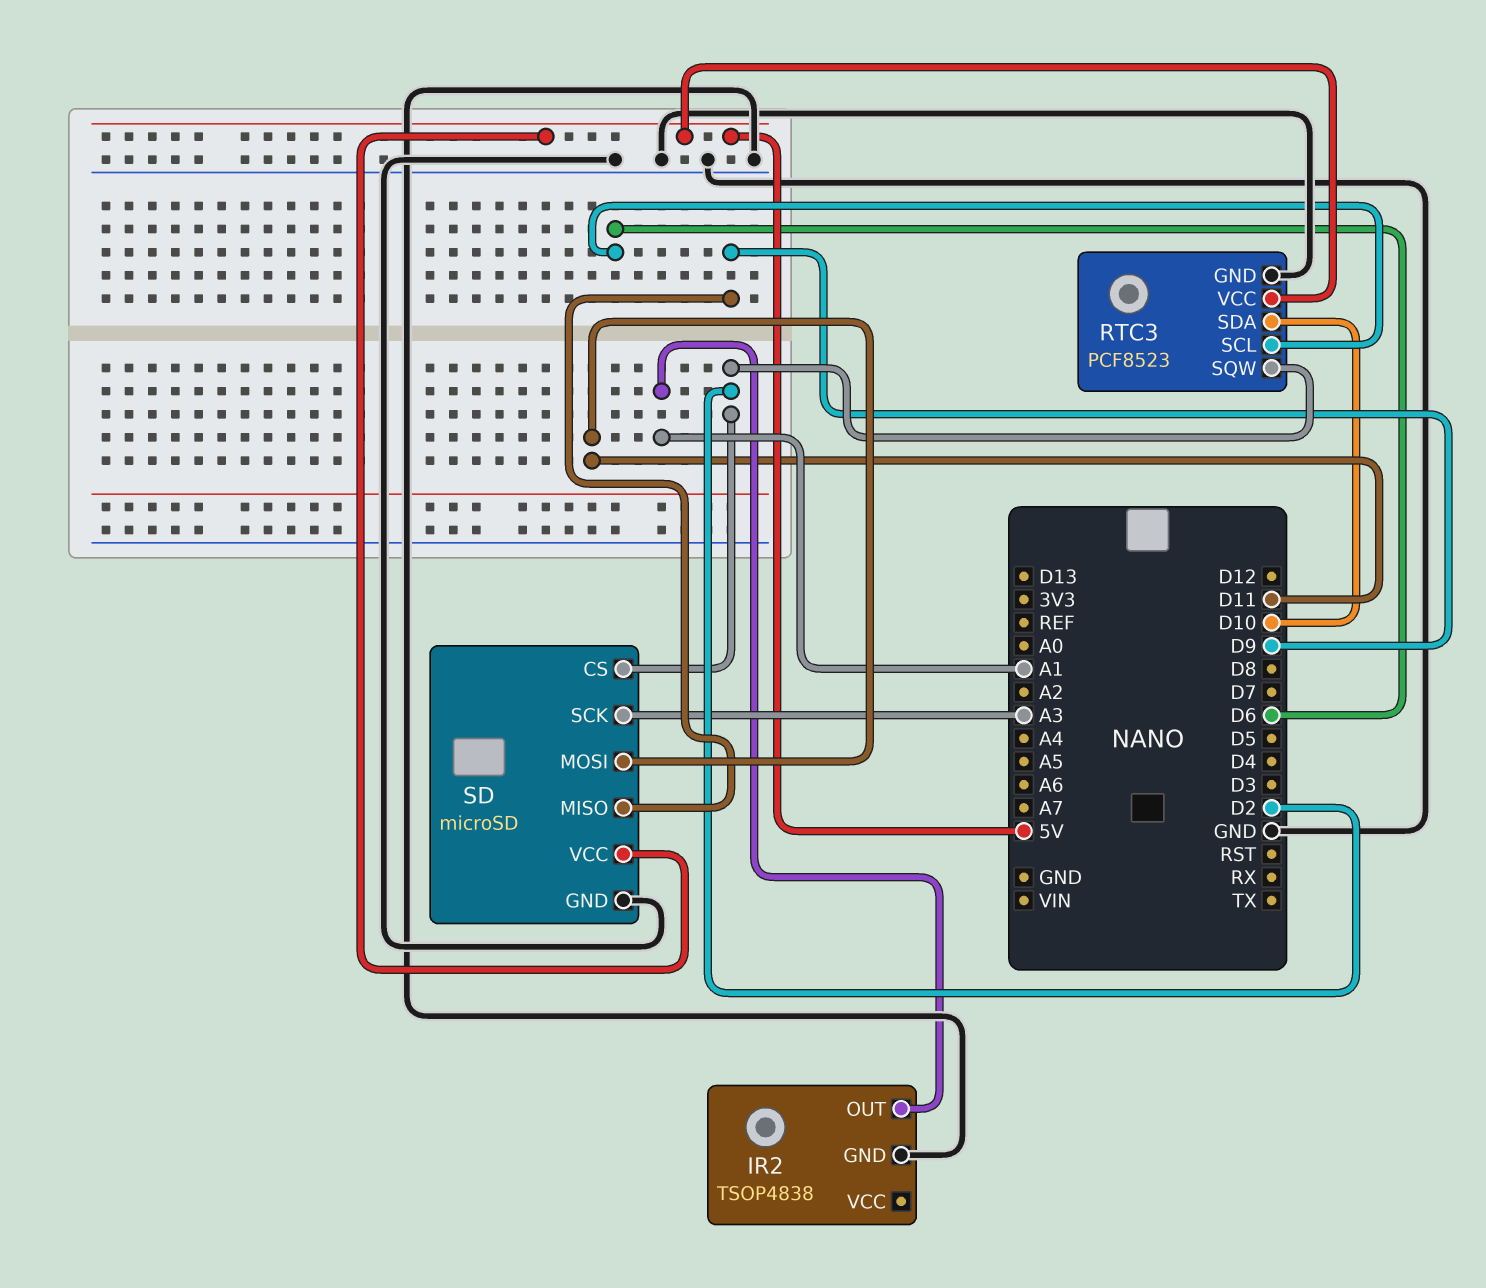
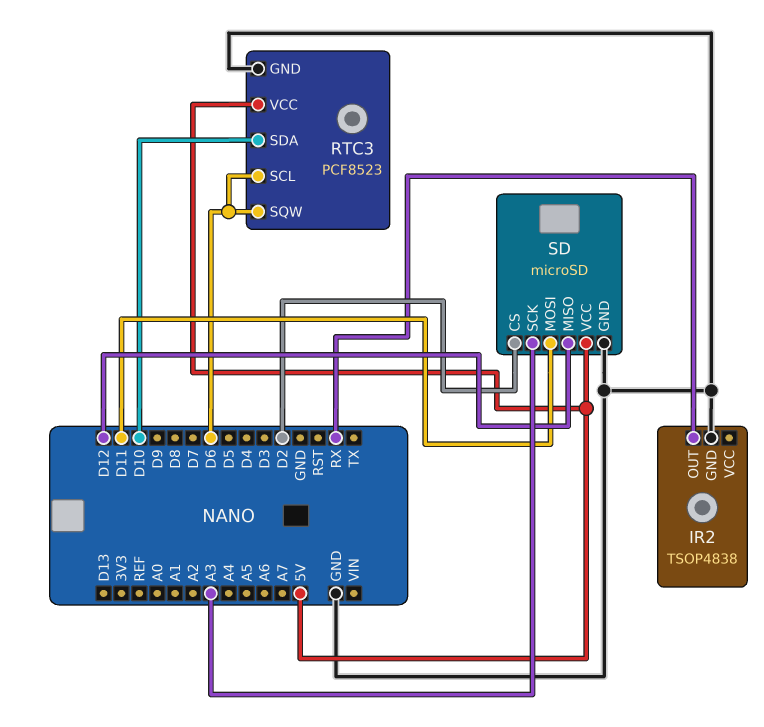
IR2 pin OUT: A1 -> RX
RTC3 pin SQW: D2 -> D6
SD pin MISO: D9 -> D12

